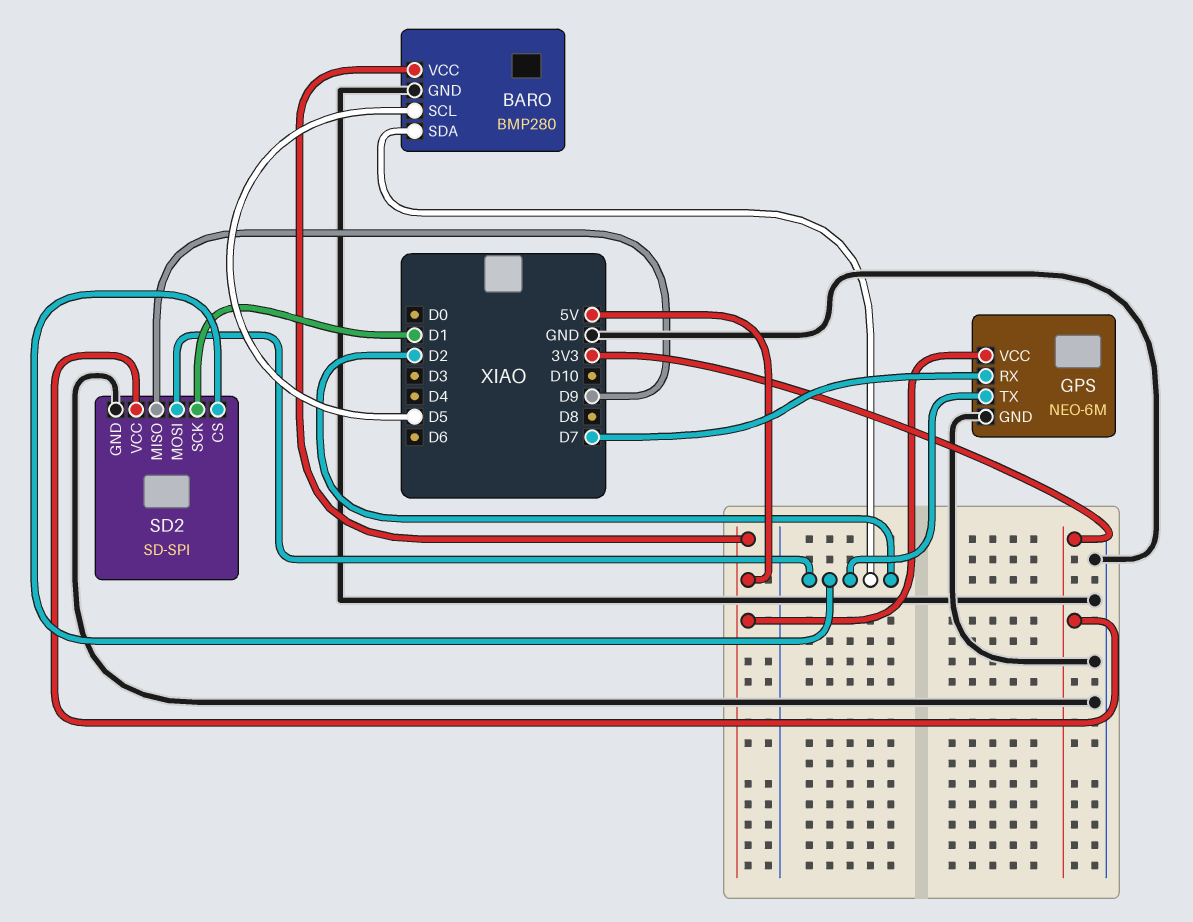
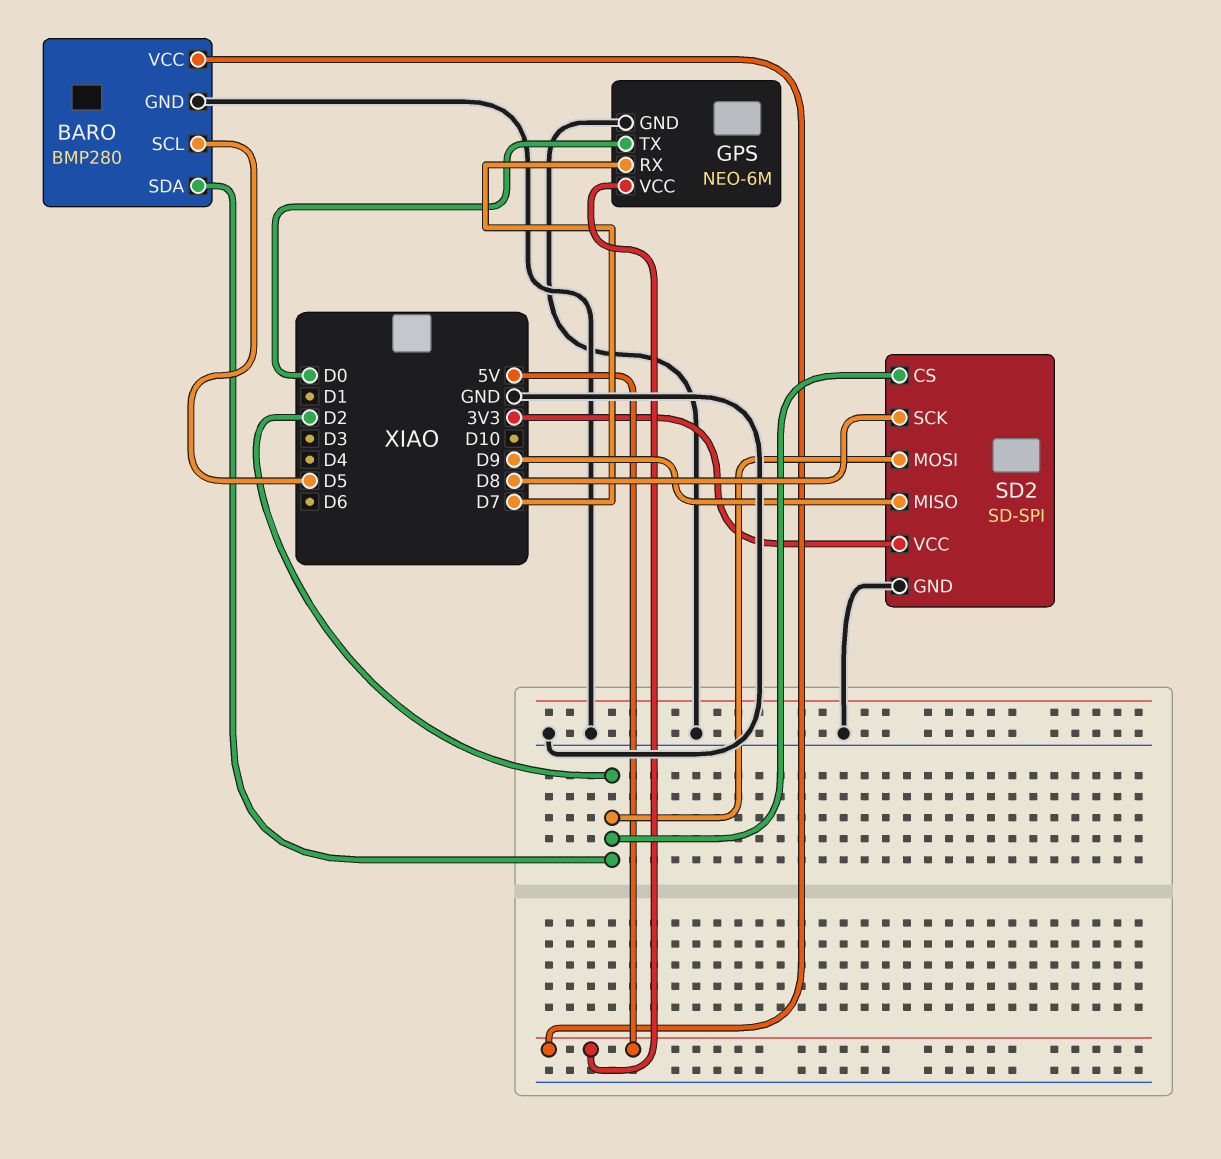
GPS pin TX: D2 -> D0
SD2 pin SCK: D1 -> D8

